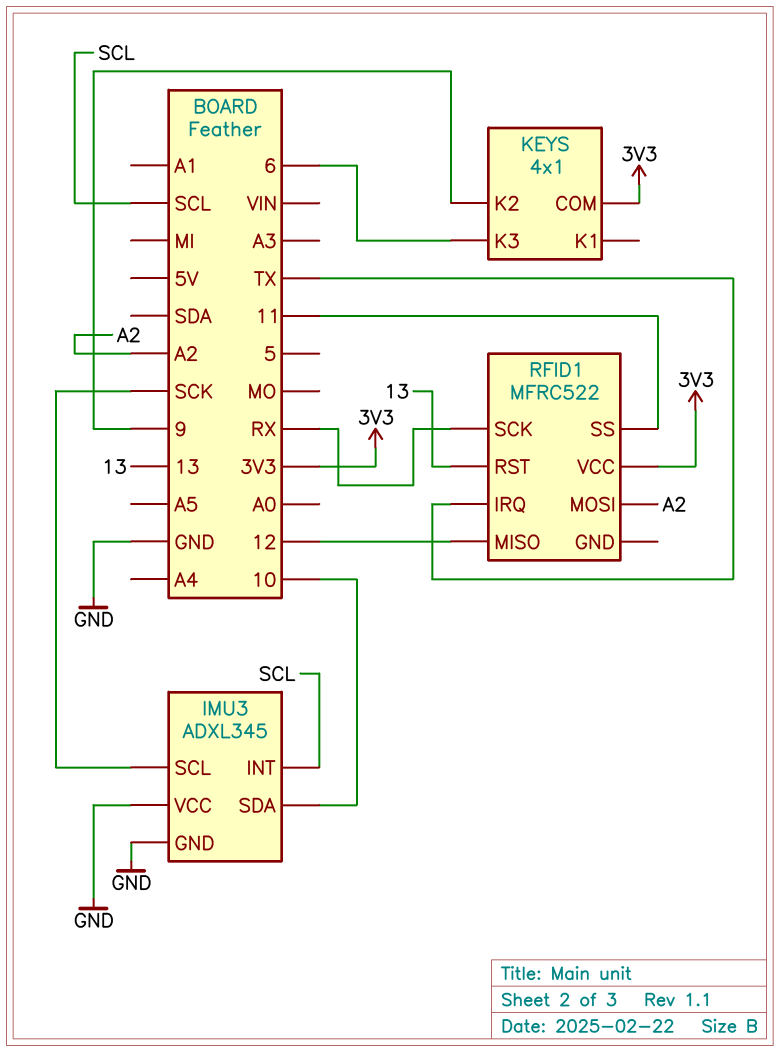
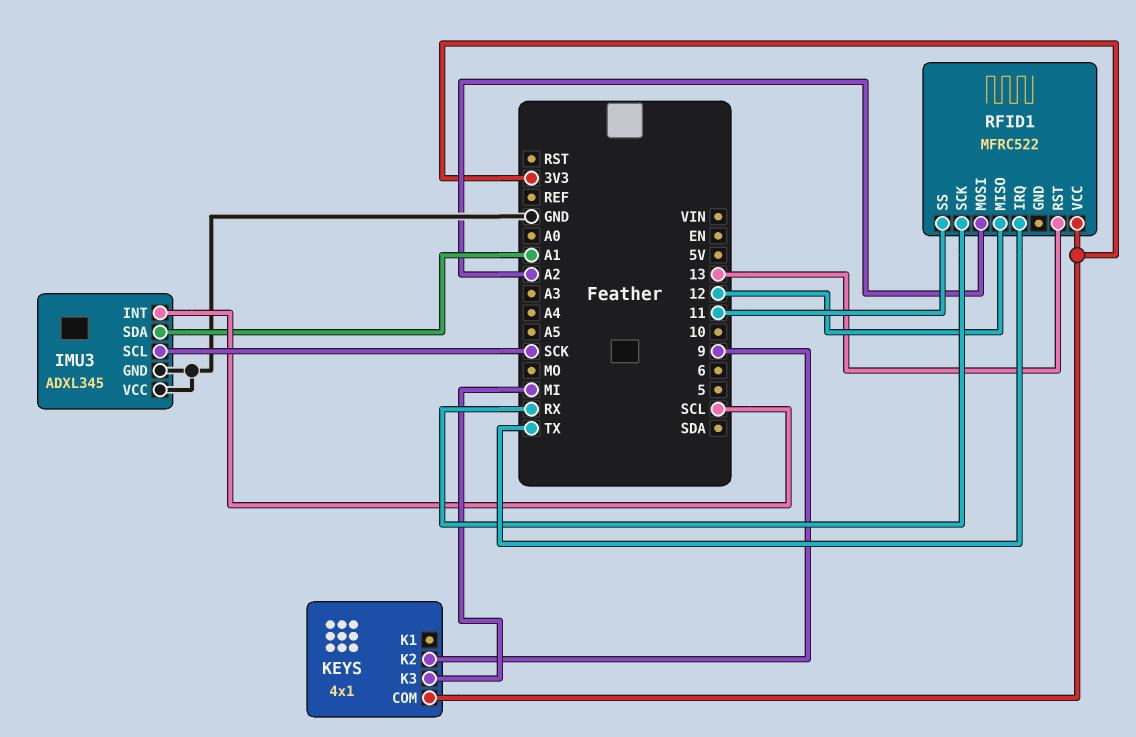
IMU3 pin SDA: 10 -> A1
KEYS pin K3: 6 -> MI

